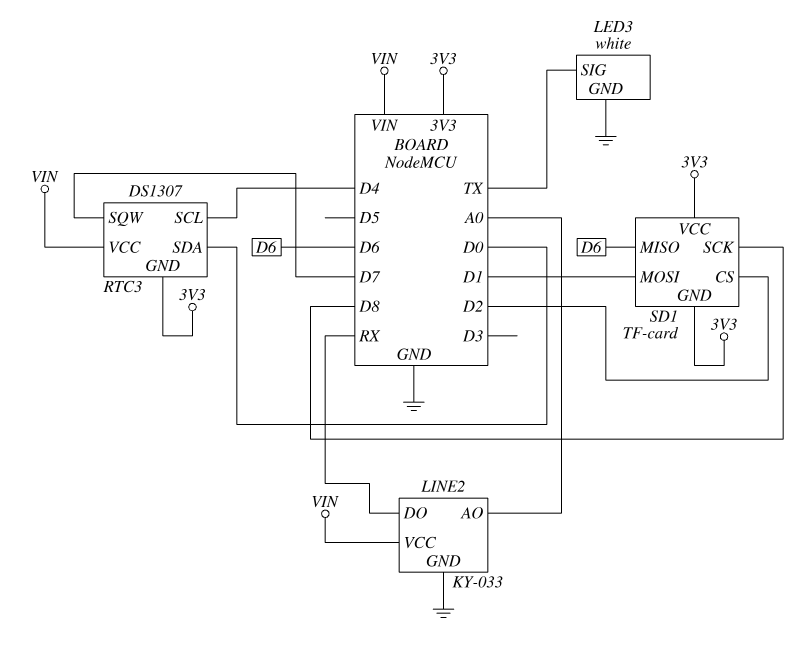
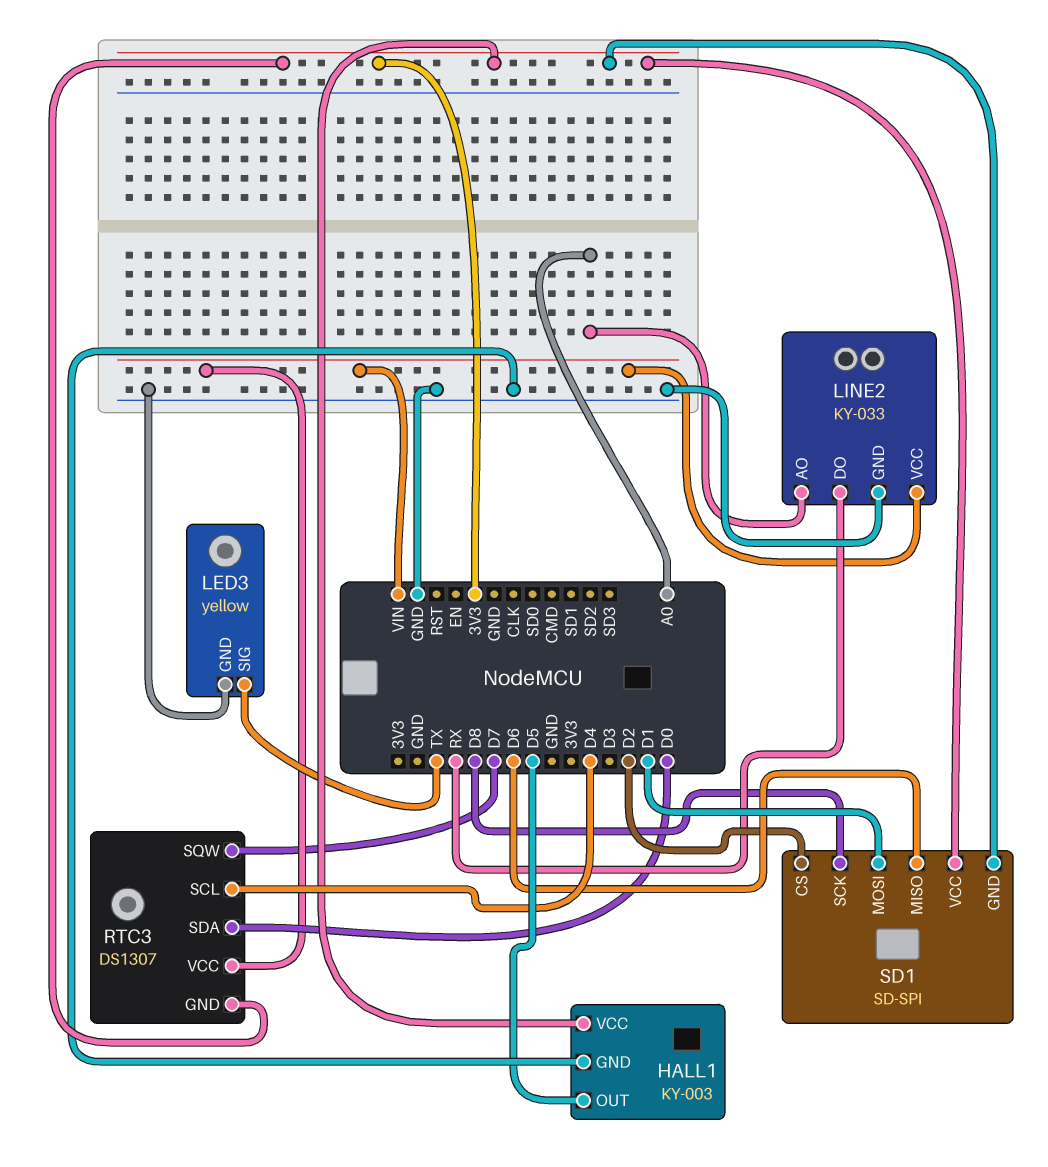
HALL1: none -> KY-003
HALL1 pin GND: none -> GND
HALL1 pin OUT: none -> D5
HALL1 pin VCC: none -> 3V3
LED3: white -> yellow
SD1: TF-card -> SD-SPI

